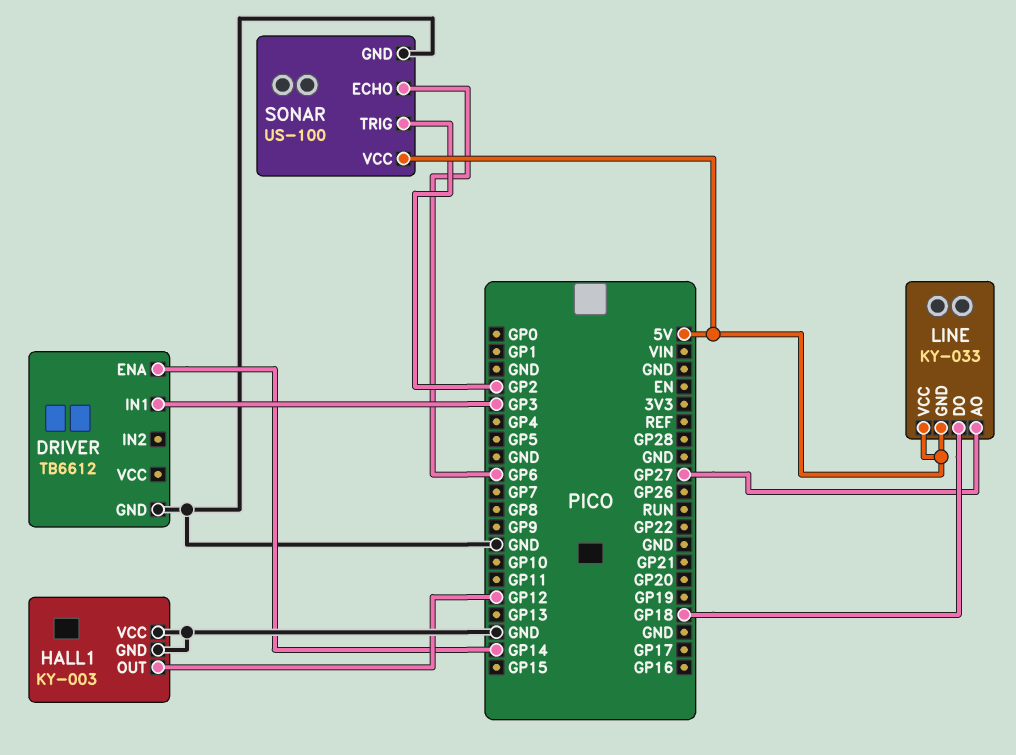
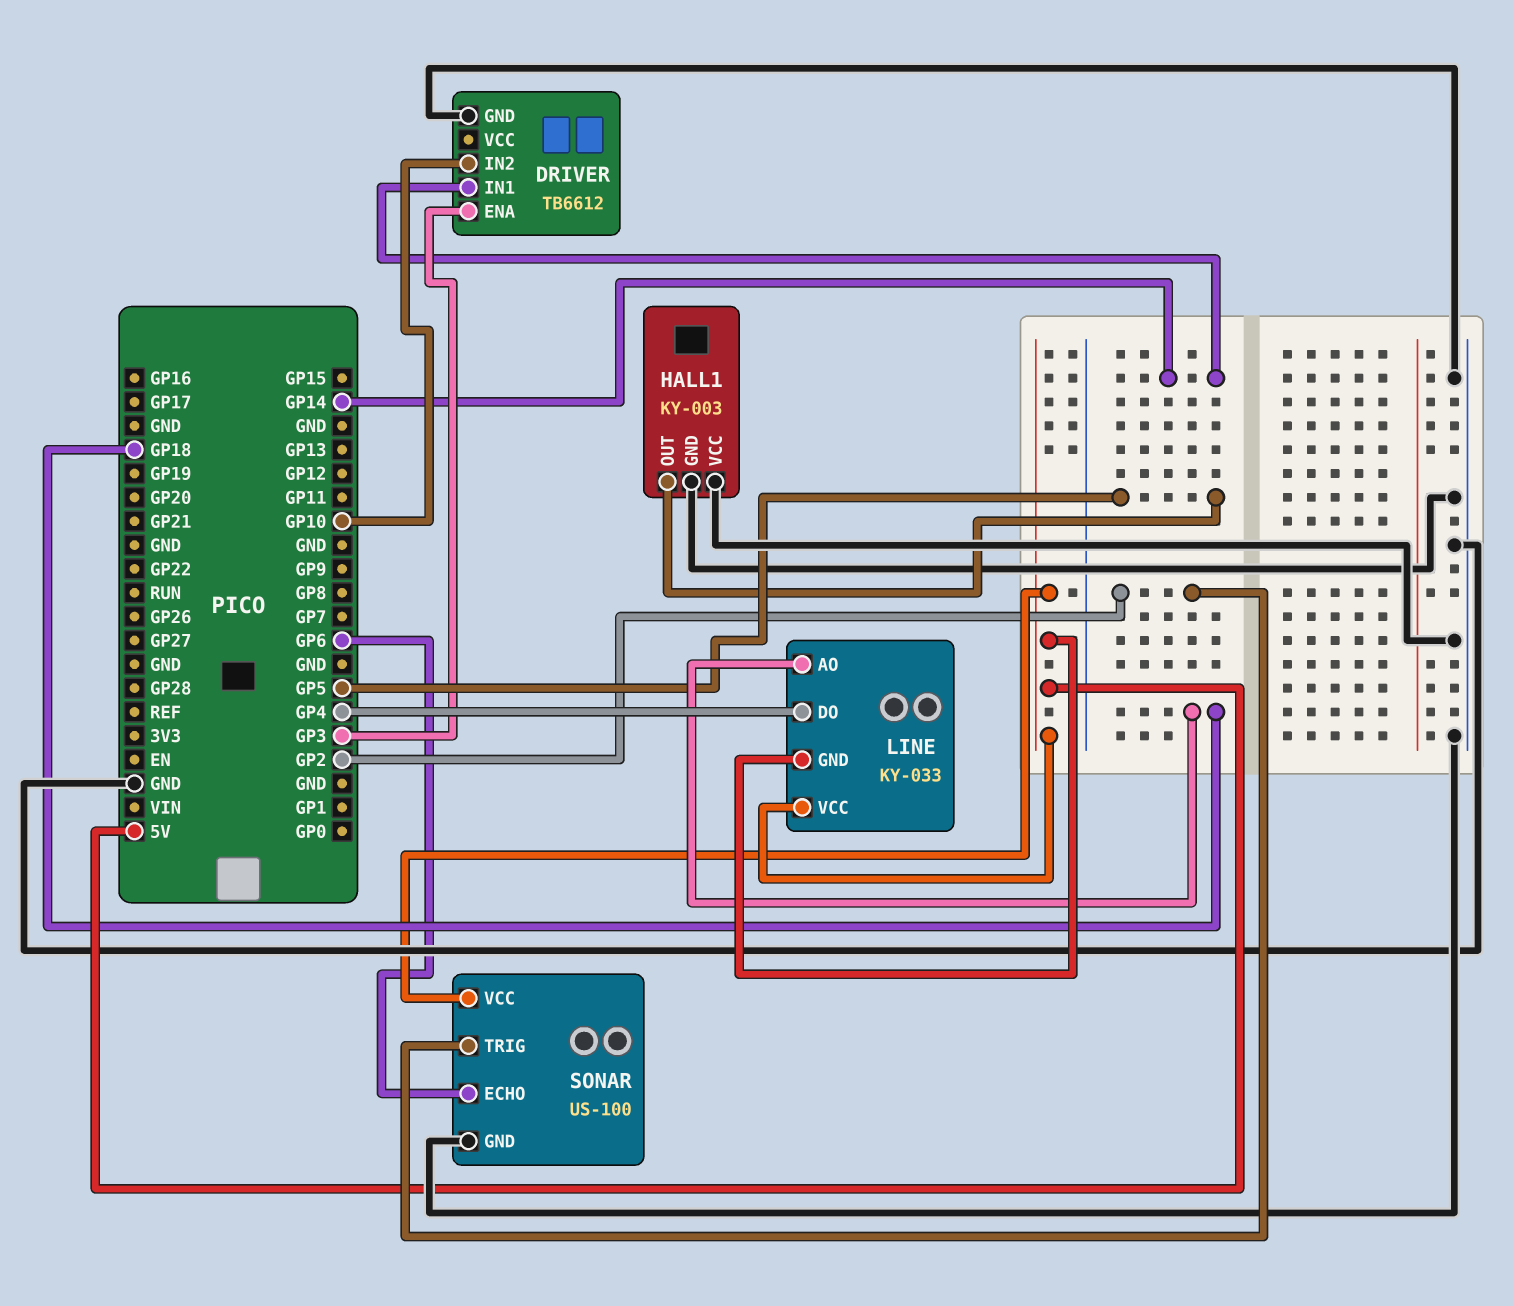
DRIVER pin ENA: GP14 -> GP3
DRIVER pin IN1: GP3 -> GP14
DRIVER pin IN2: none -> GP10
HALL1 pin OUT: GP12 -> GP5
LINE pin AO: GP27 -> GP18
LINE pin DO: GP18 -> GP4

